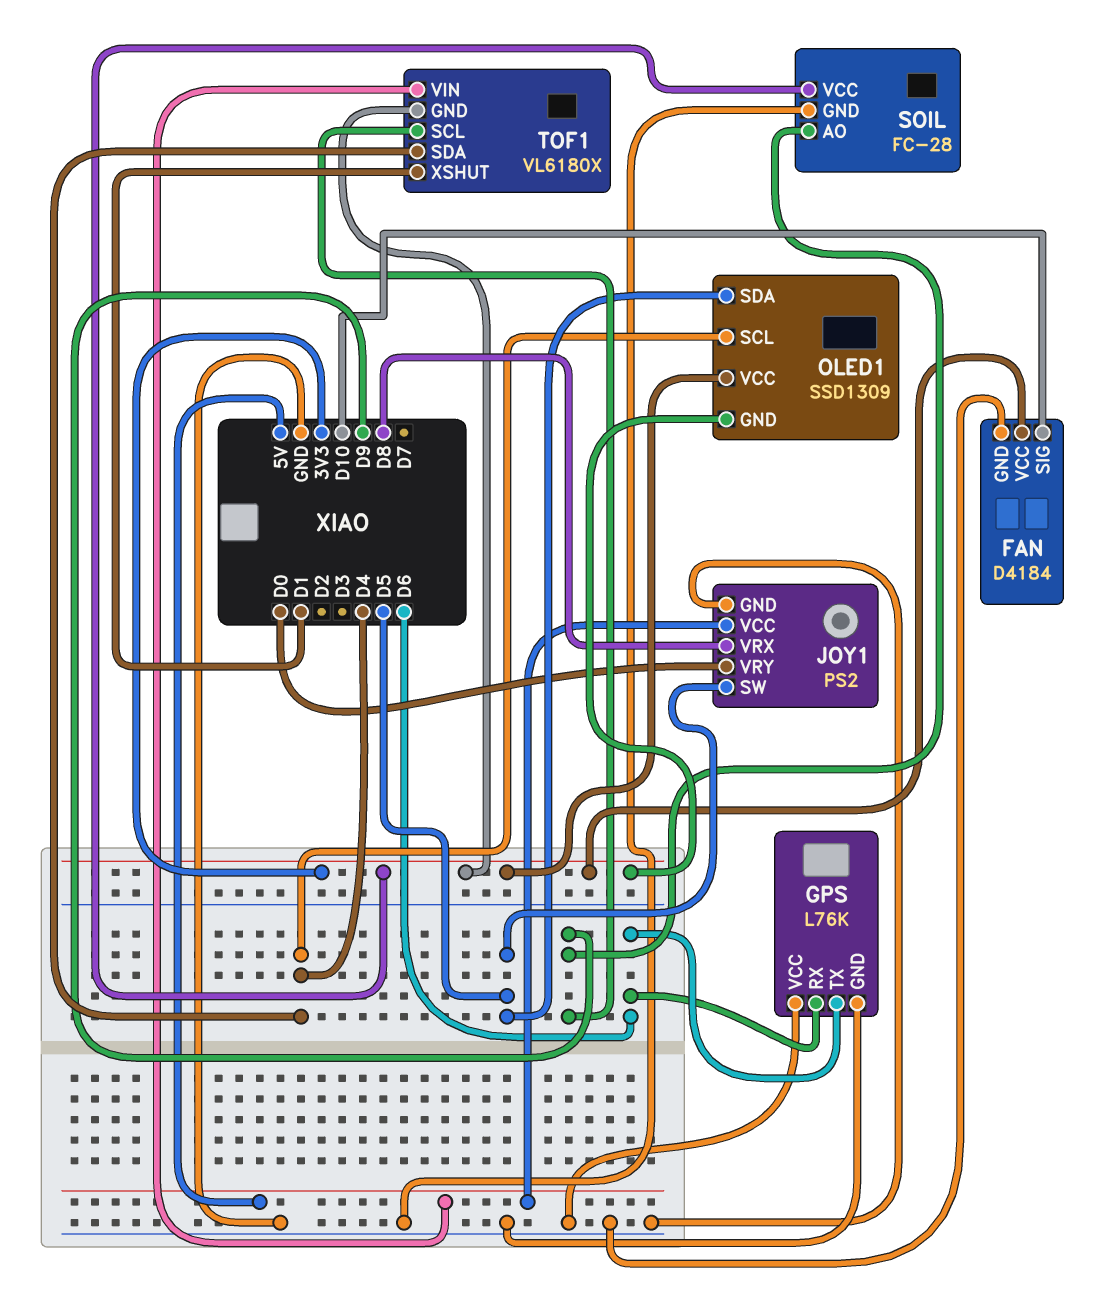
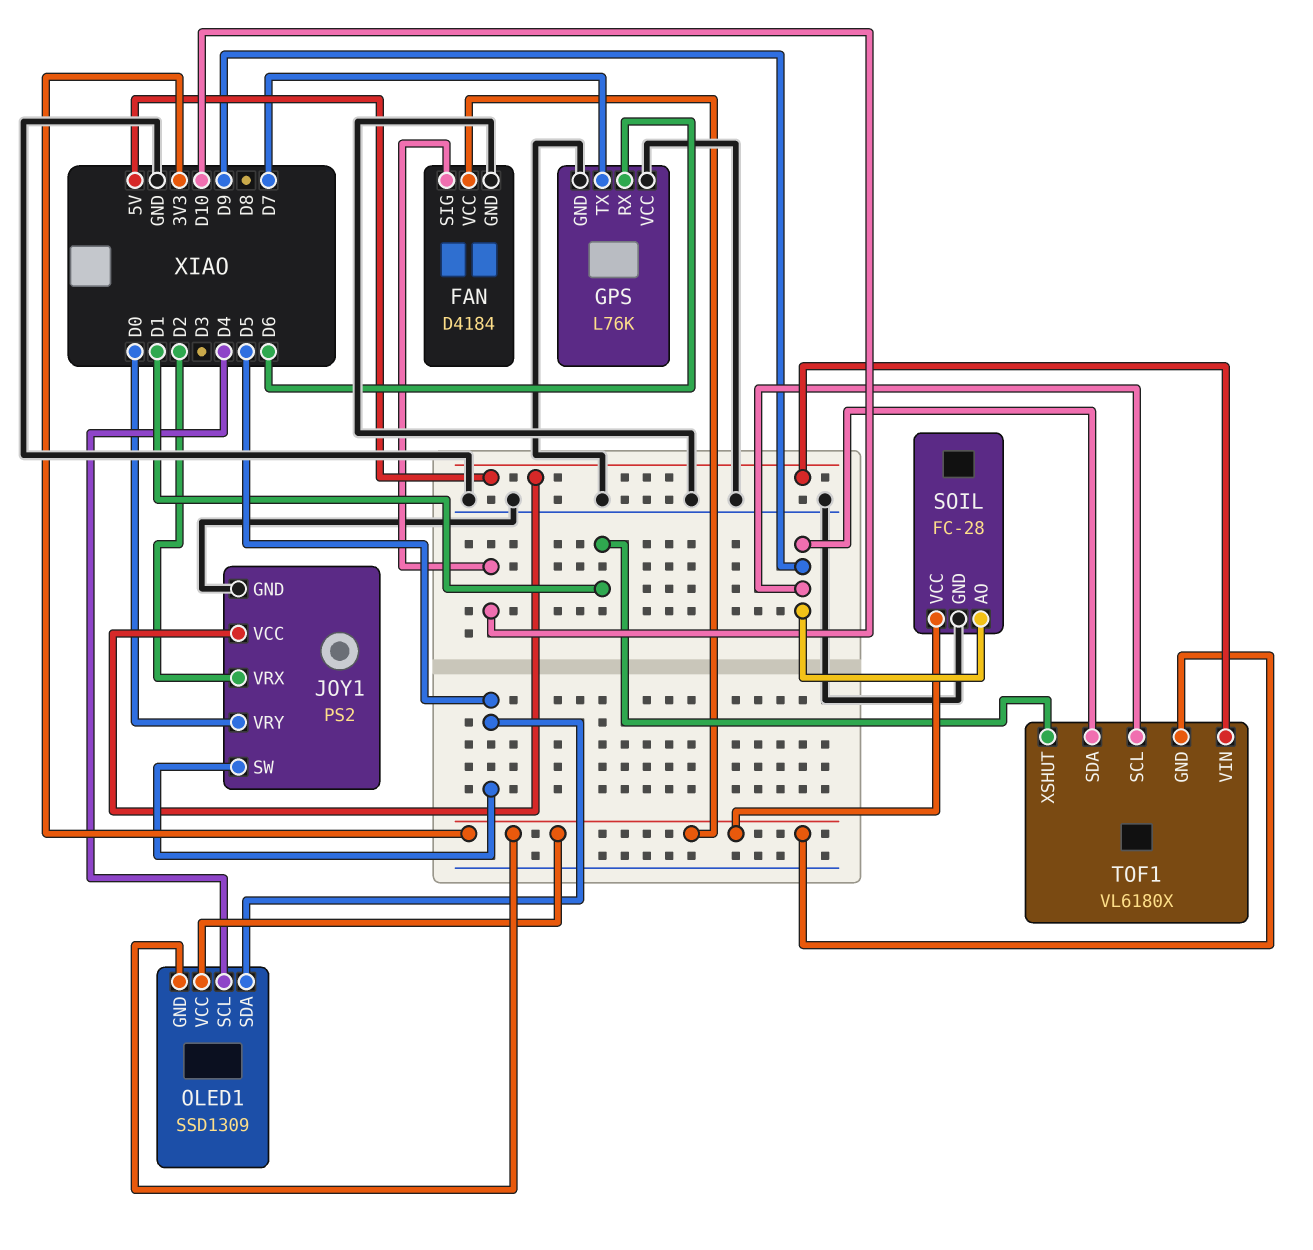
GPS pin TX: D6 -> D7
JOY1 pin VRX: D8 -> D2
TOF1 pin SDA: D4 -> D9

